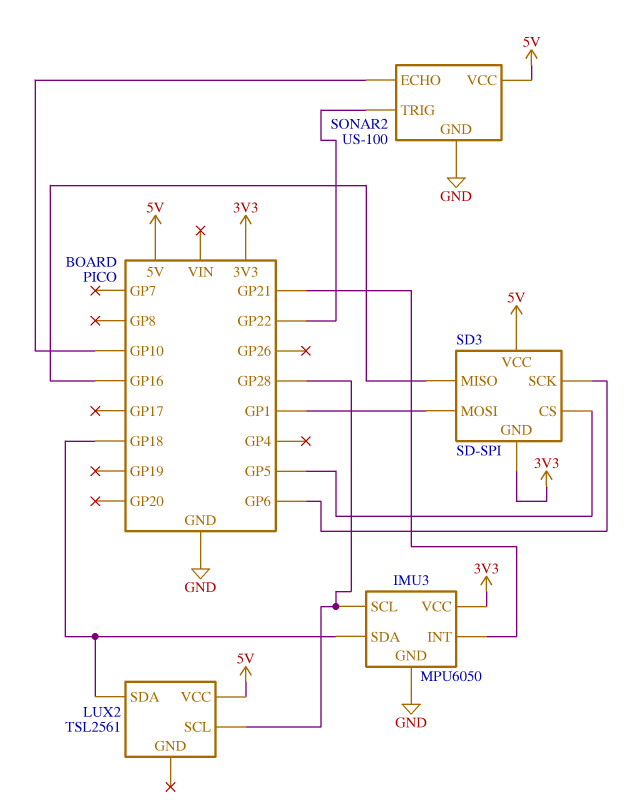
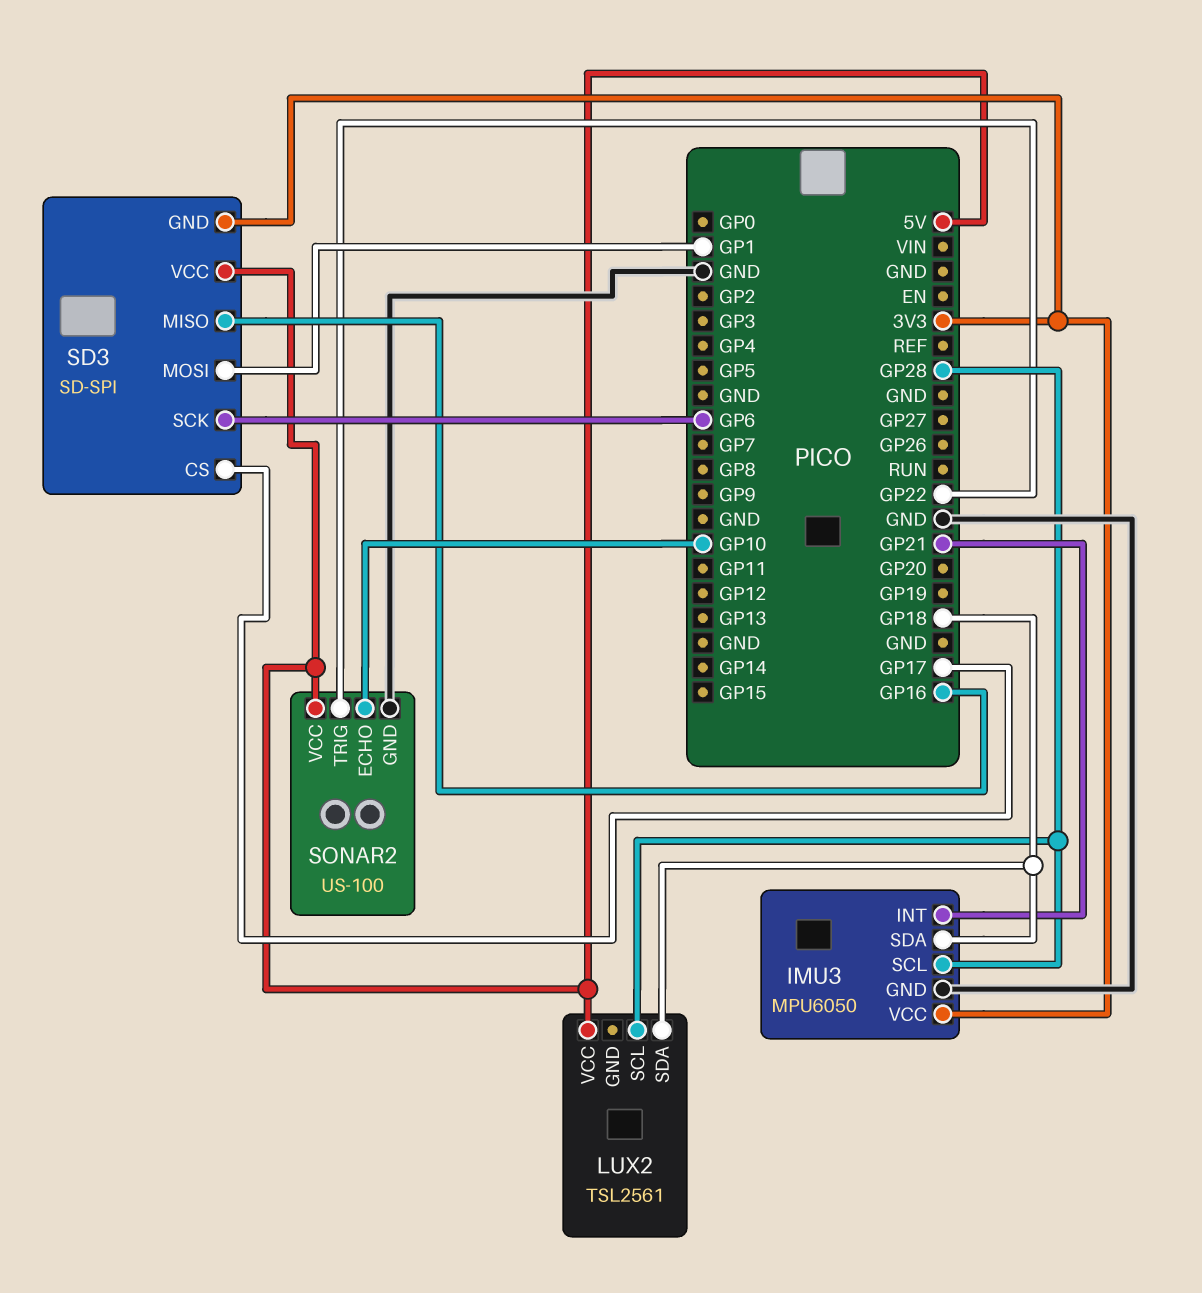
SD3 pin CS: GP5 -> GP17

